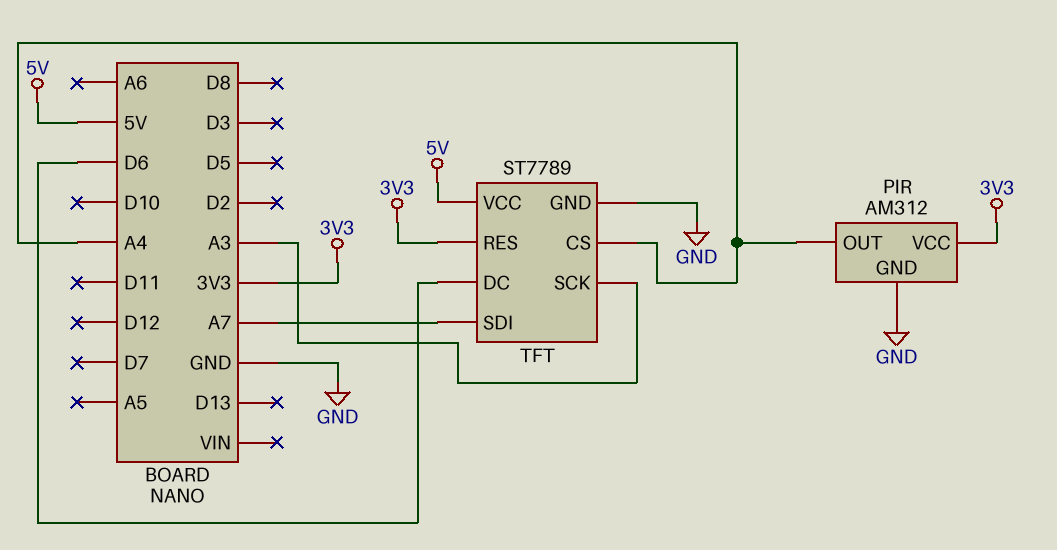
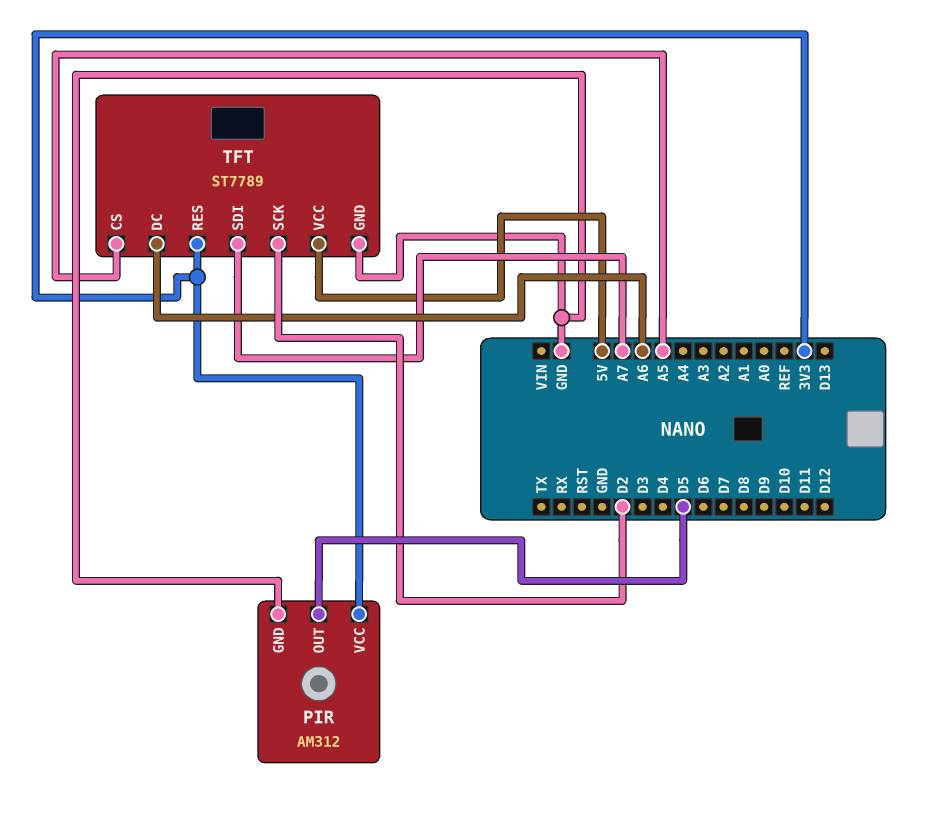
PIR pin OUT: A4 -> D5
TFT pin CS: A4 -> A5
TFT pin DC: D6 -> A6
TFT pin SCK: A3 -> D2

